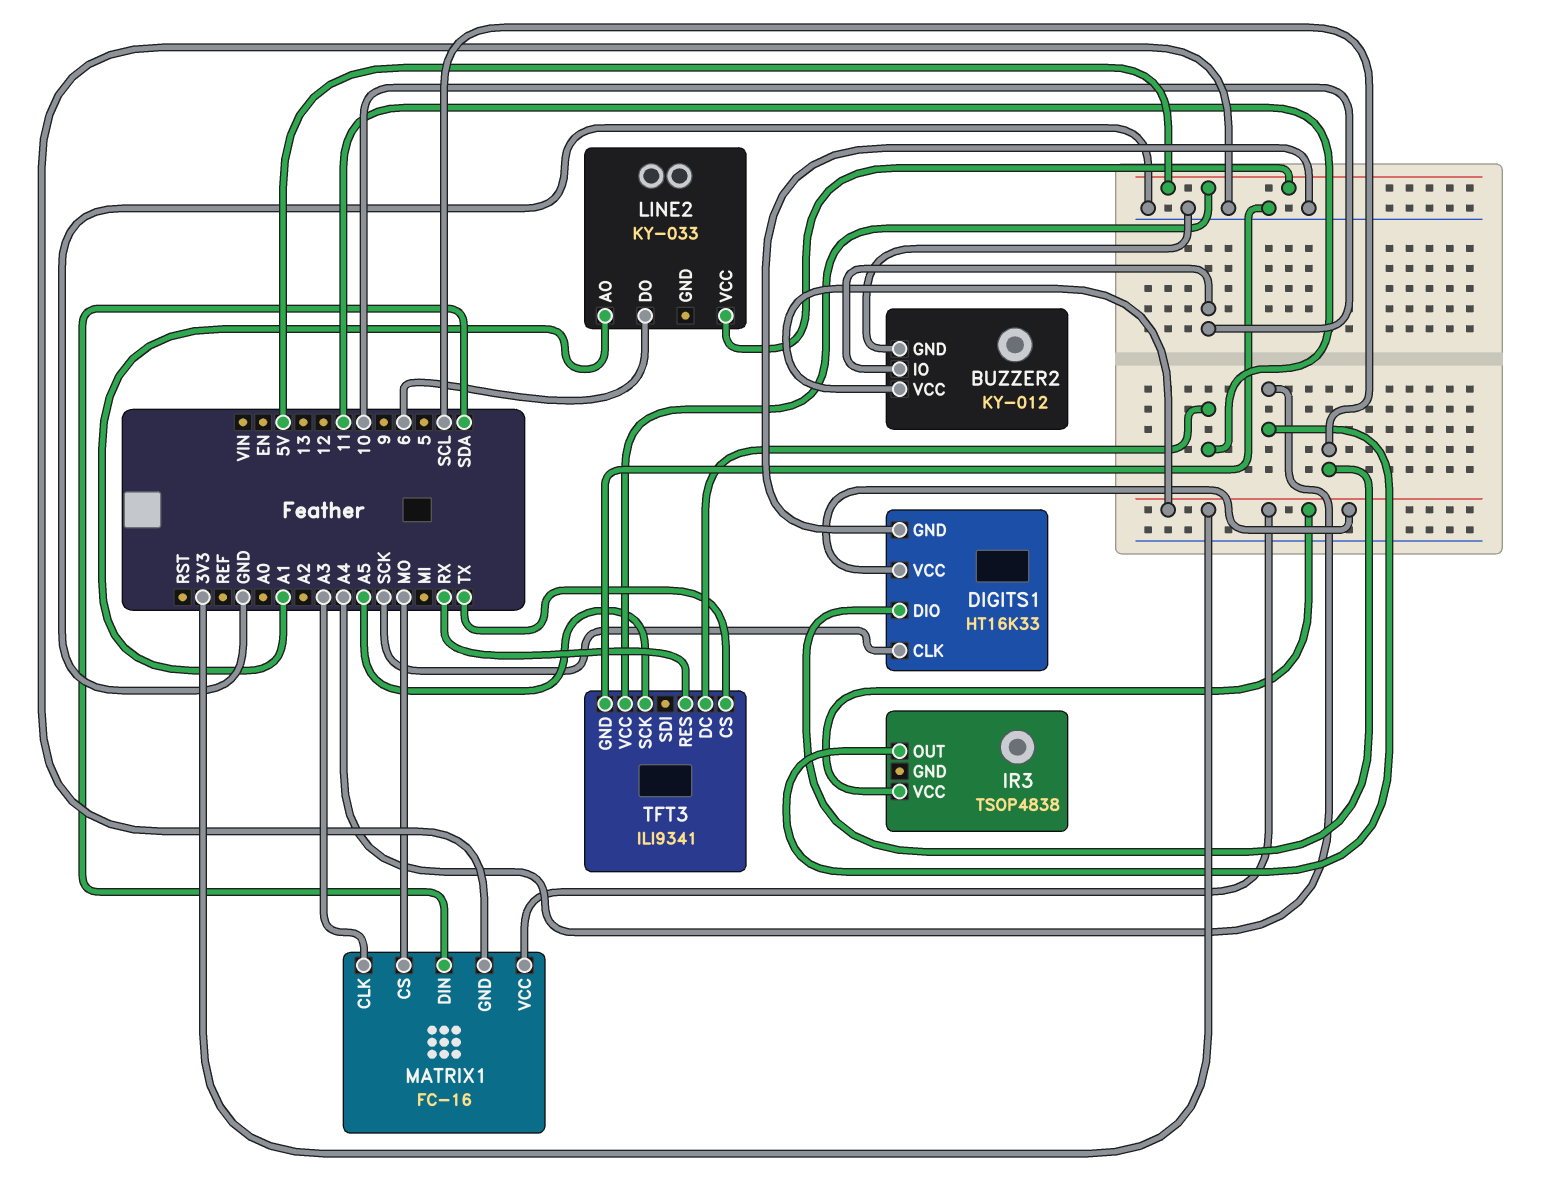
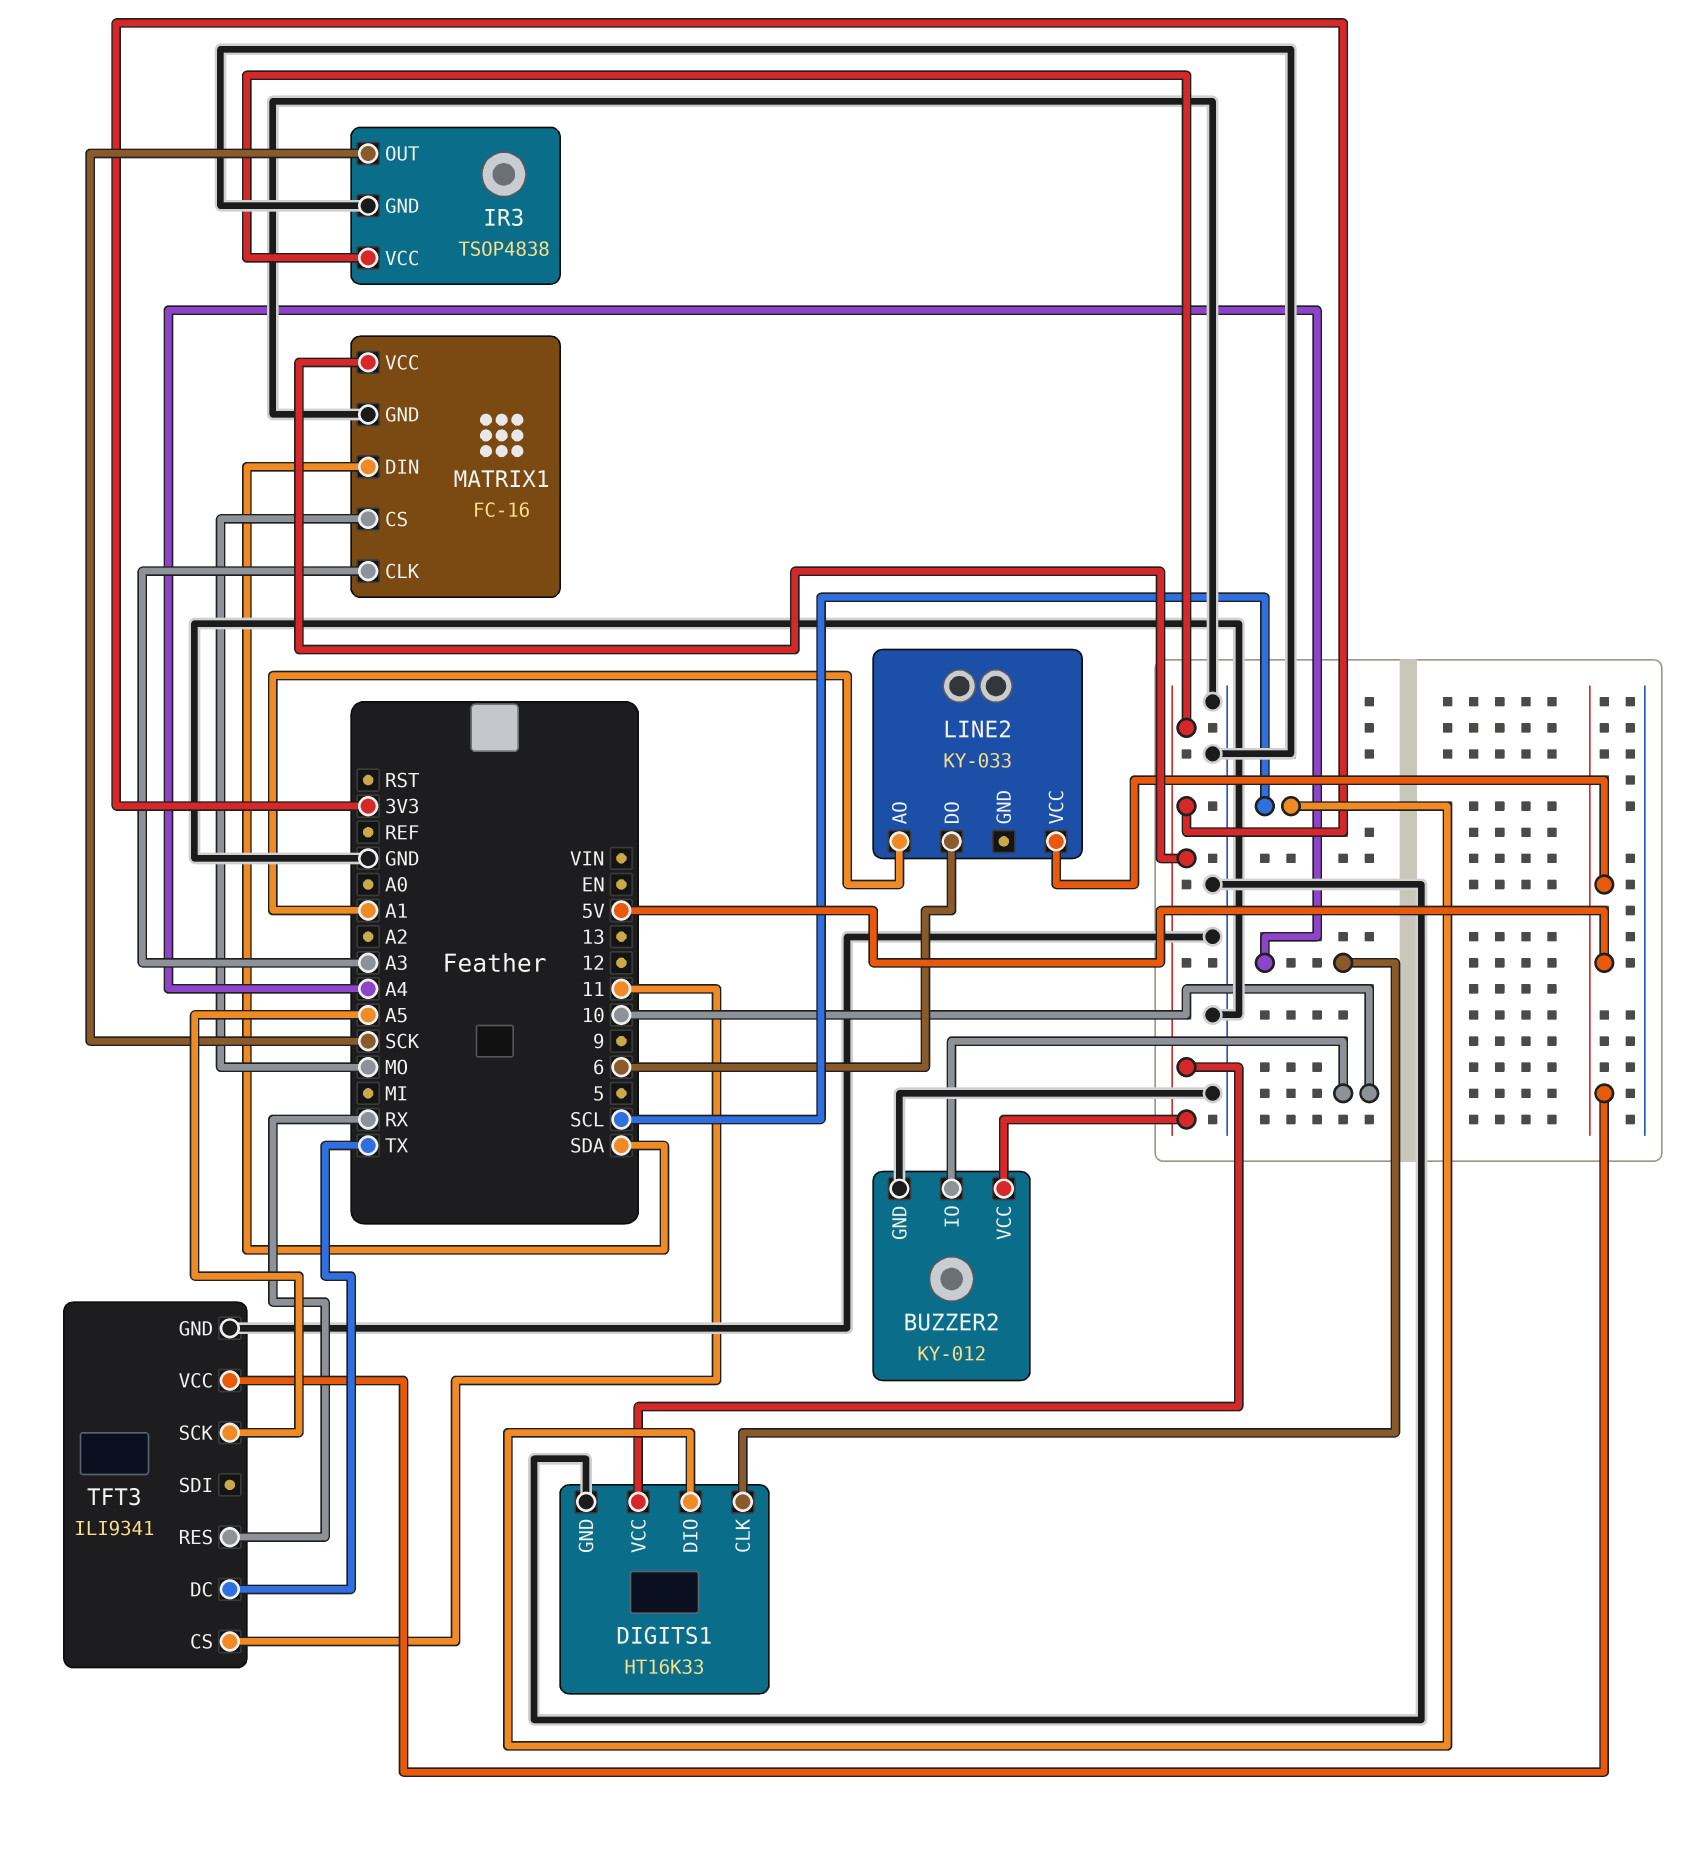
DIGITS1 pin CLK: SCK -> A4
IR3 pin GND: none -> GND
IR3 pin OUT: A4 -> SCK
TFT3 pin CS: TX -> 11
TFT3 pin DC: 11 -> TX

